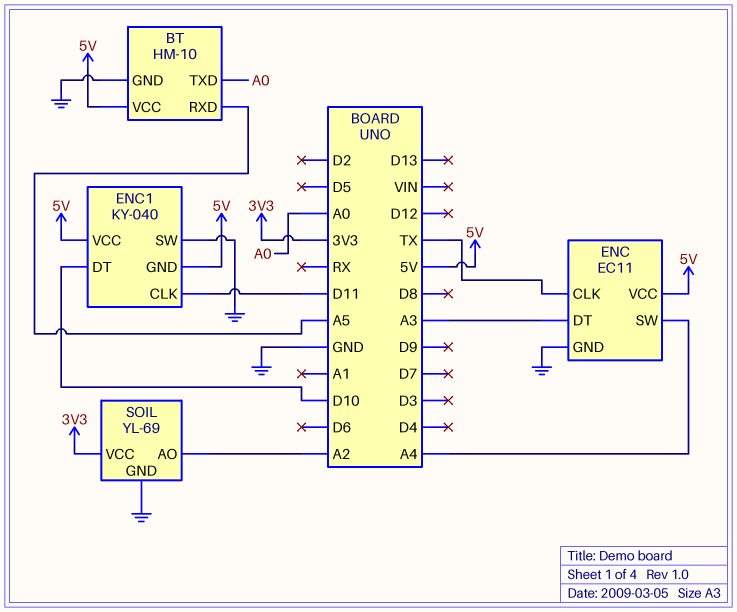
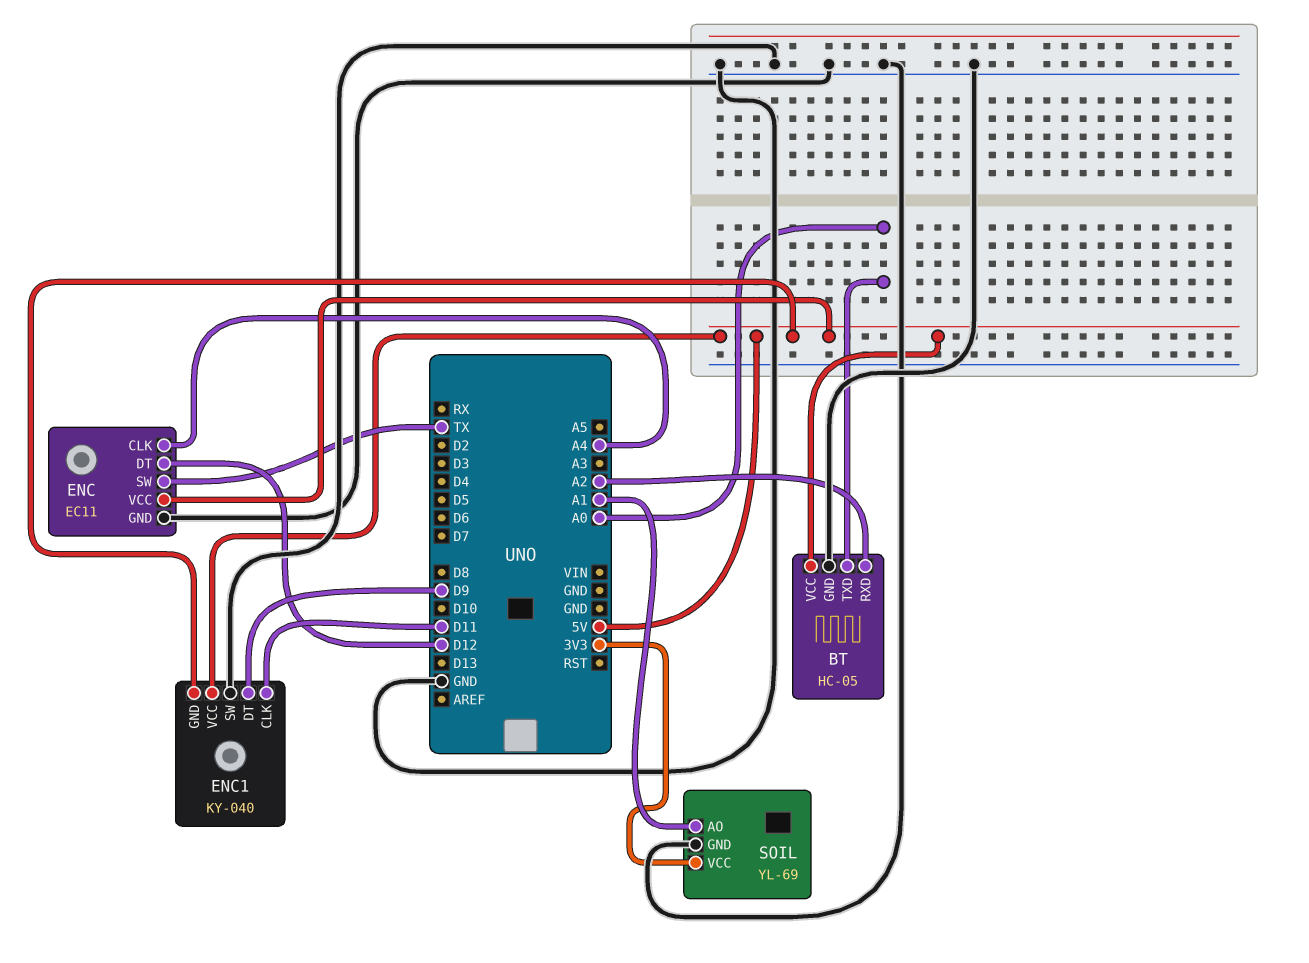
BT: HM-10 -> HC-05
BT pin RXD: A5 -> A2
ENC pin CLK: TX -> A4
ENC pin DT: A3 -> D12
ENC pin SW: A4 -> TX
ENC1 pin DT: D10 -> D9
SOIL pin AO: A2 -> A1

